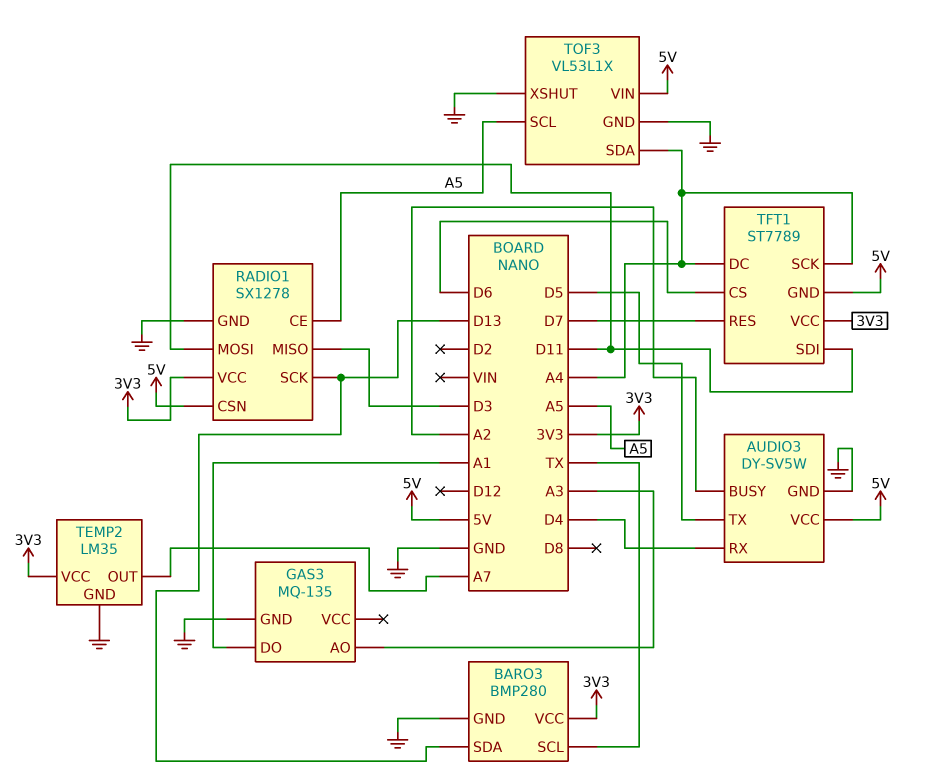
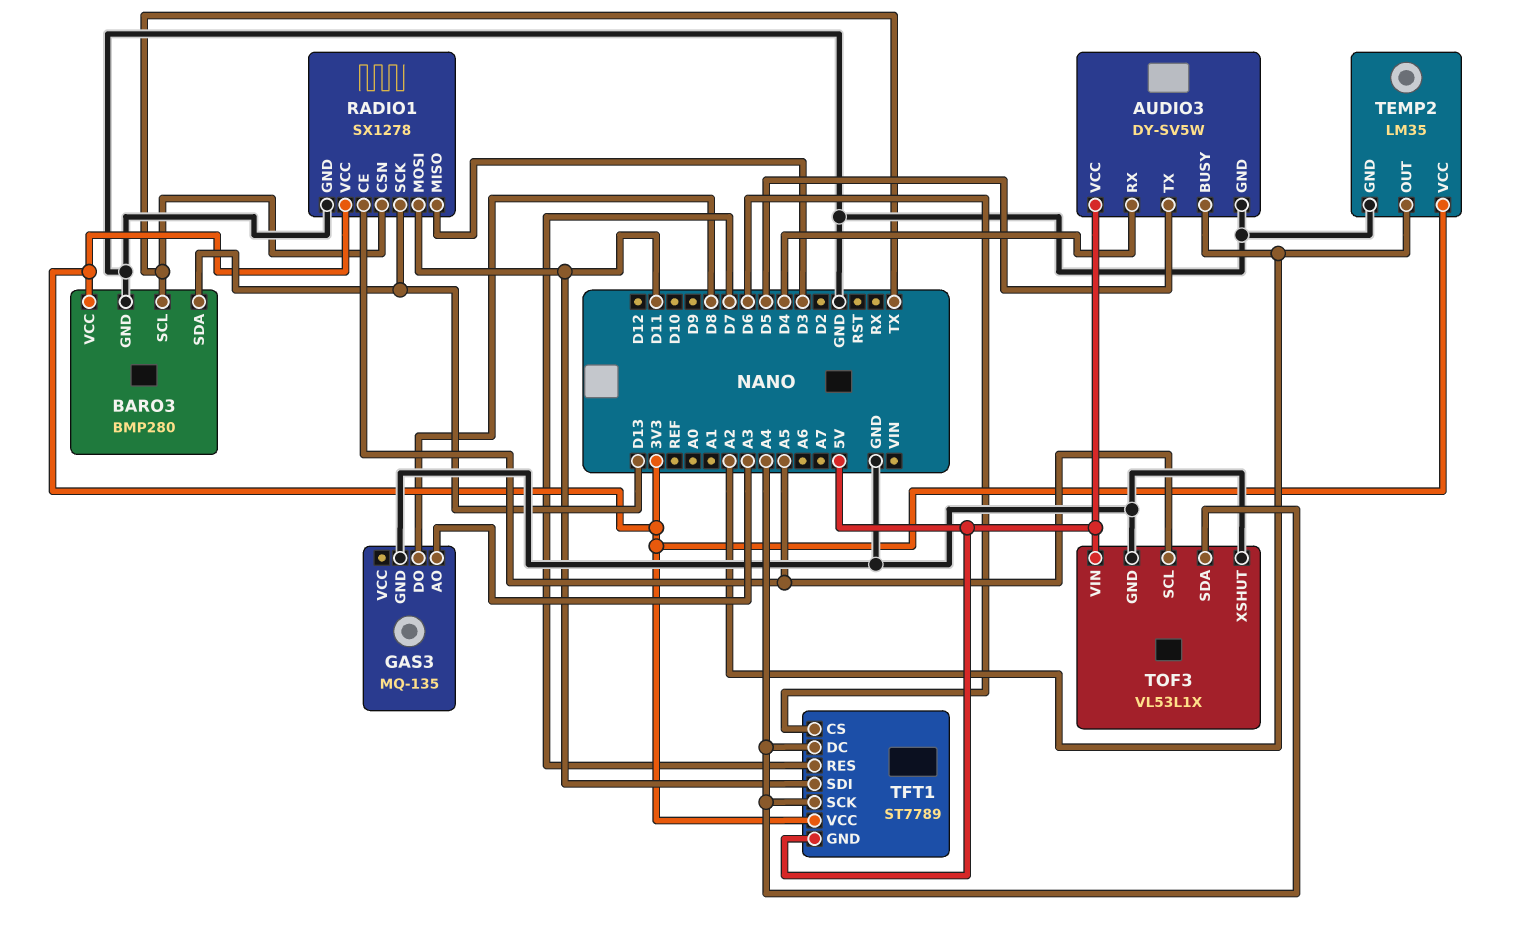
GAS3 pin DO: A1 -> D8
RADIO1 pin CSN: 5V -> TX
TEMP2 pin OUT: A7 -> A2

